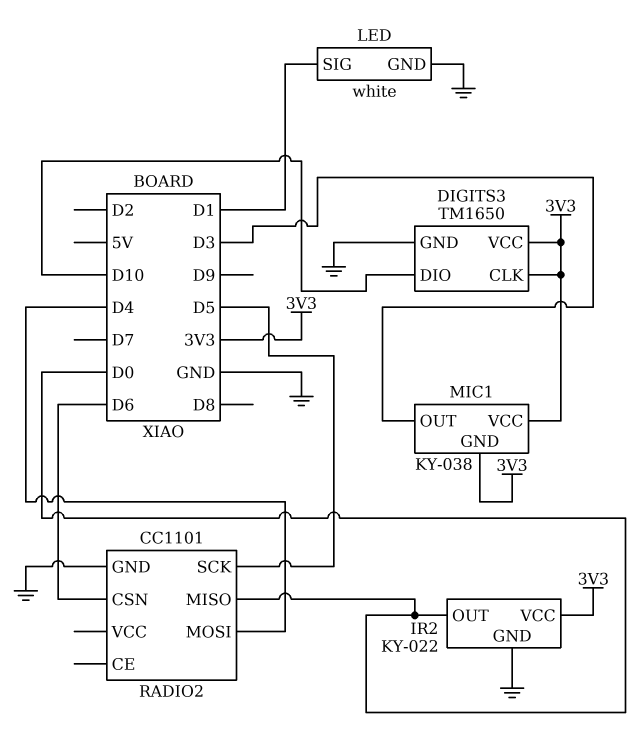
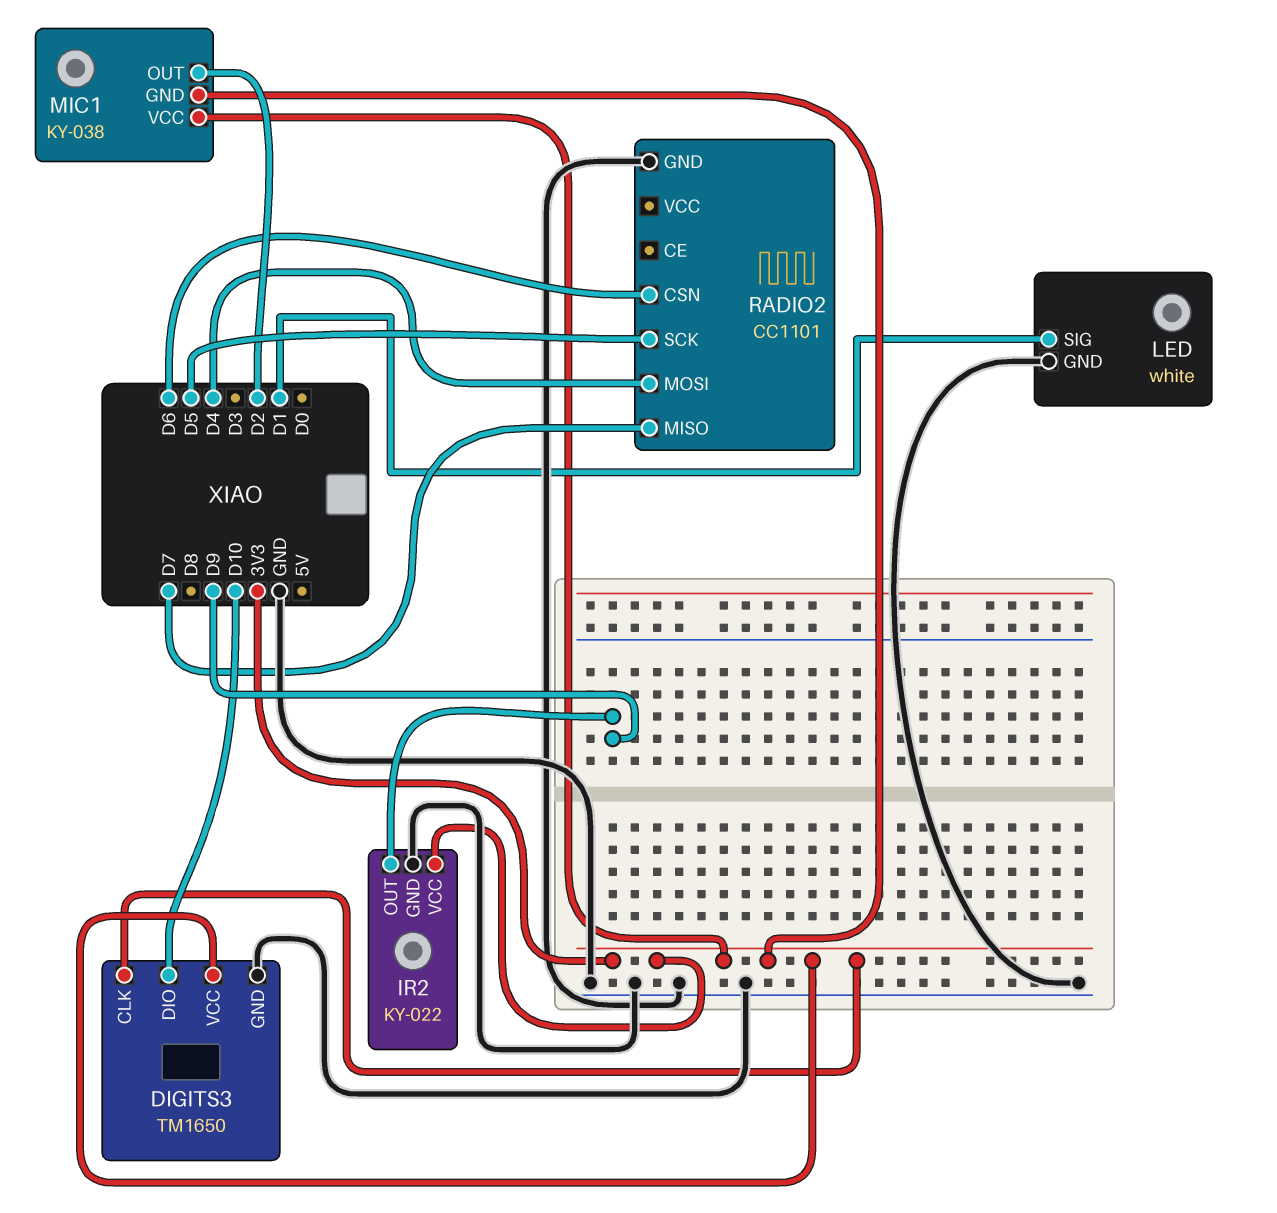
IR2 pin OUT: D0 -> D9
MIC1 pin OUT: D3 -> D2
RADIO2 pin MISO: D0 -> D7

